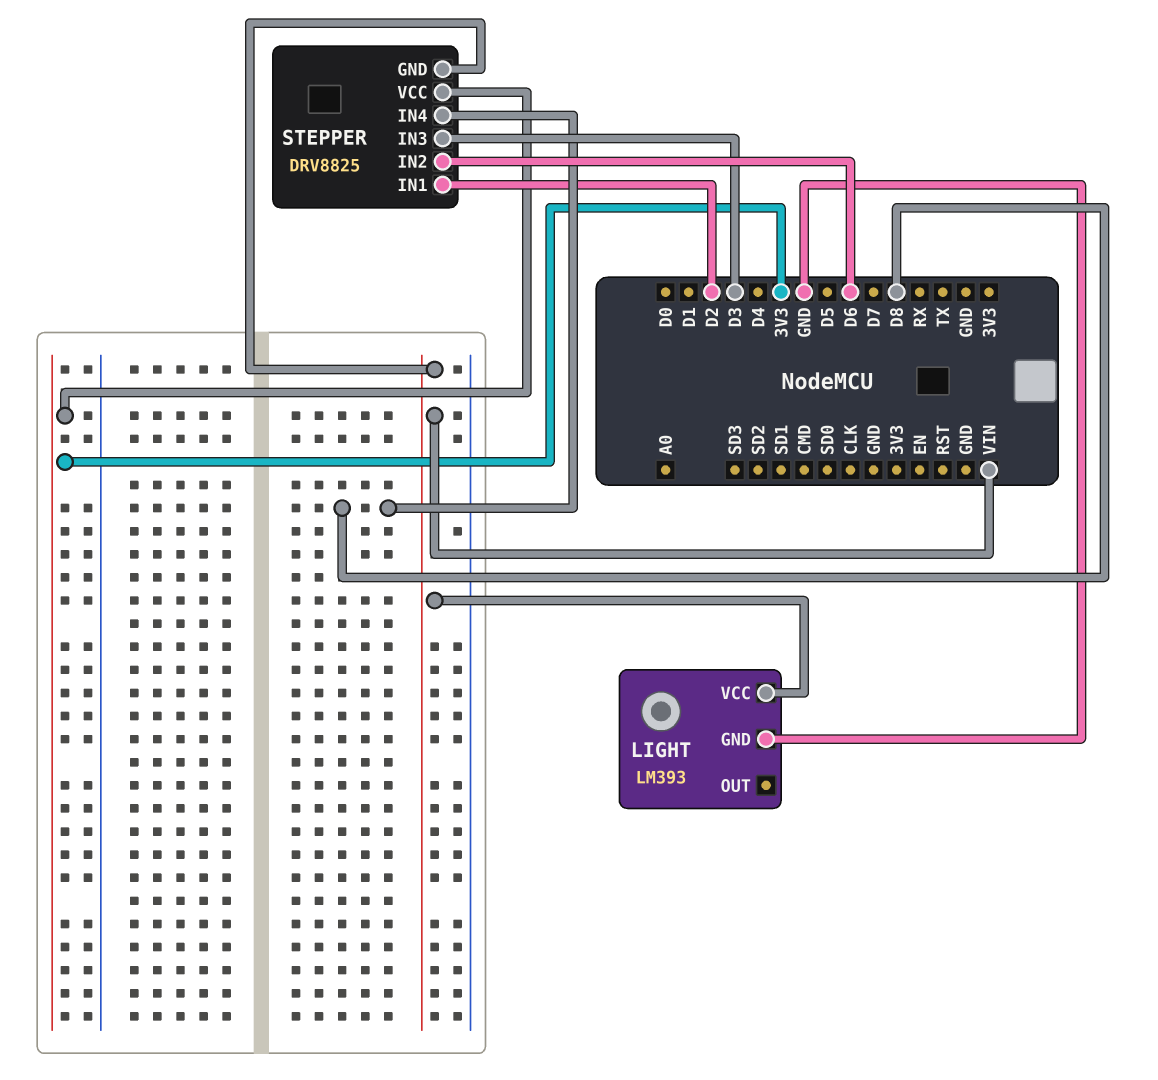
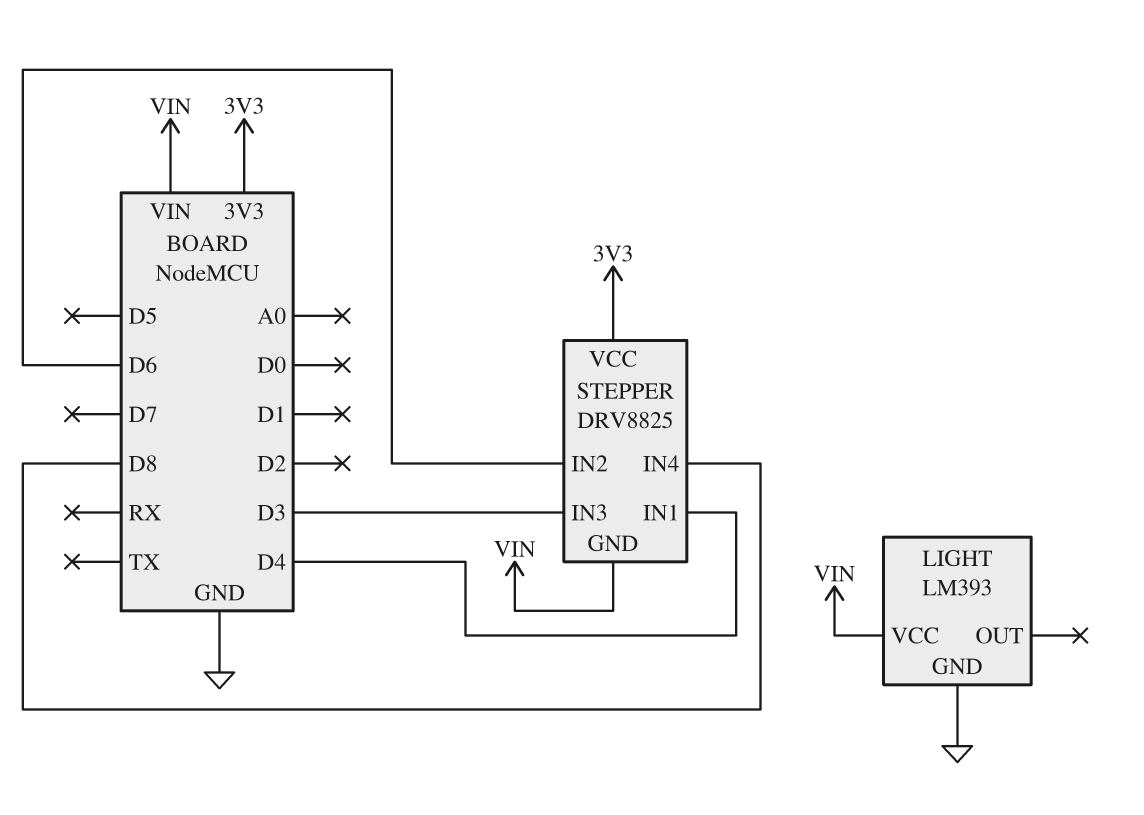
STEPPER pin IN1: D2 -> D4

